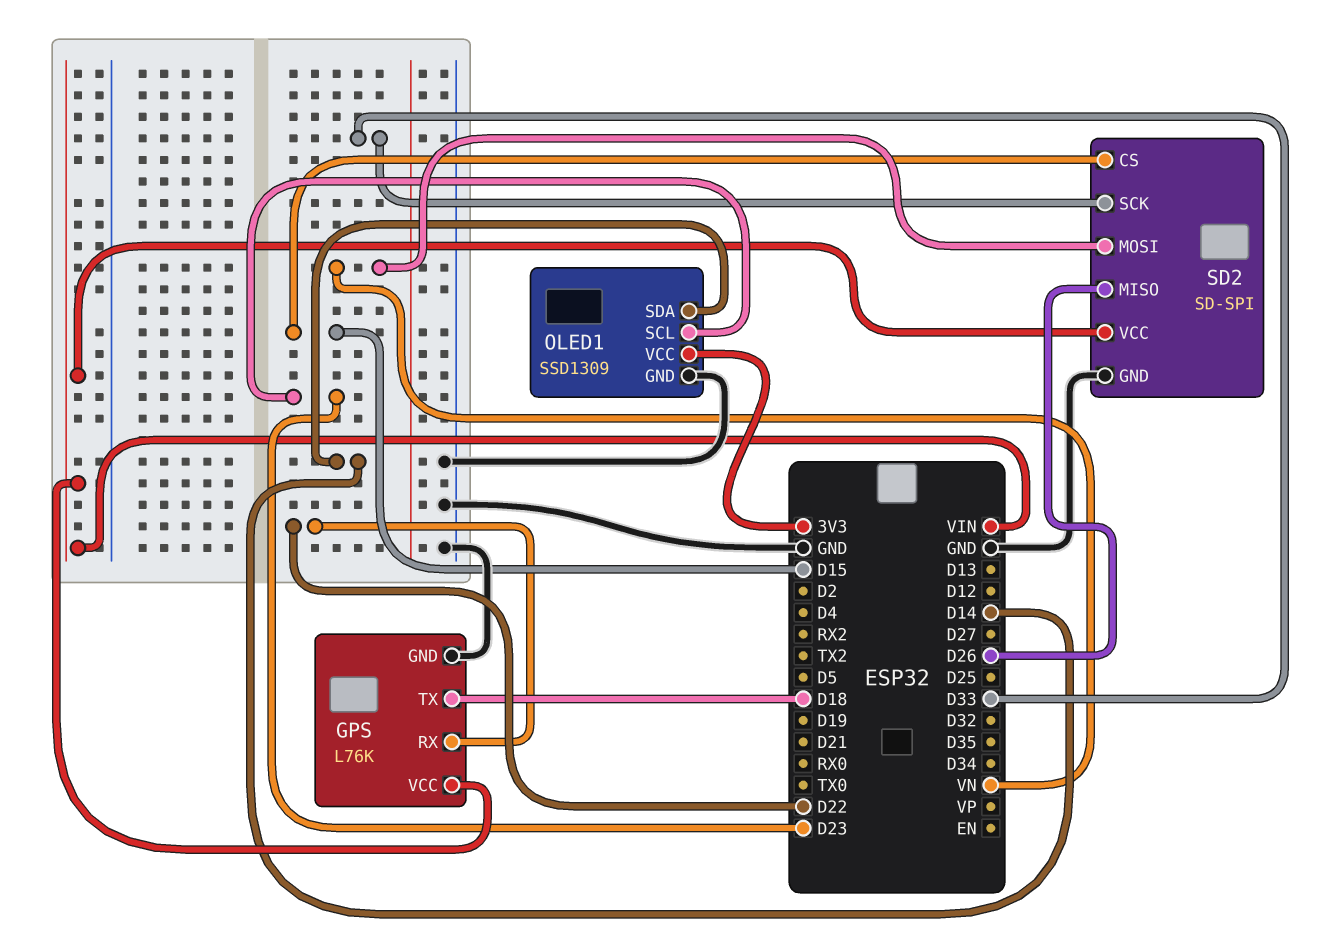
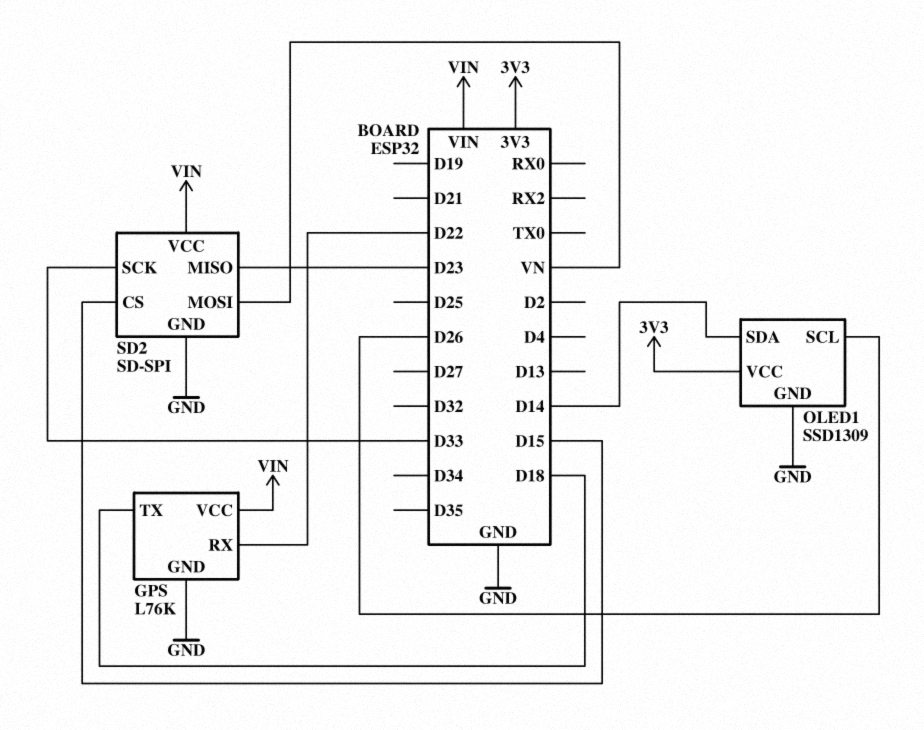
OLED1 pin SCL: D23 -> D26
SD2 pin MISO: D26 -> D23

